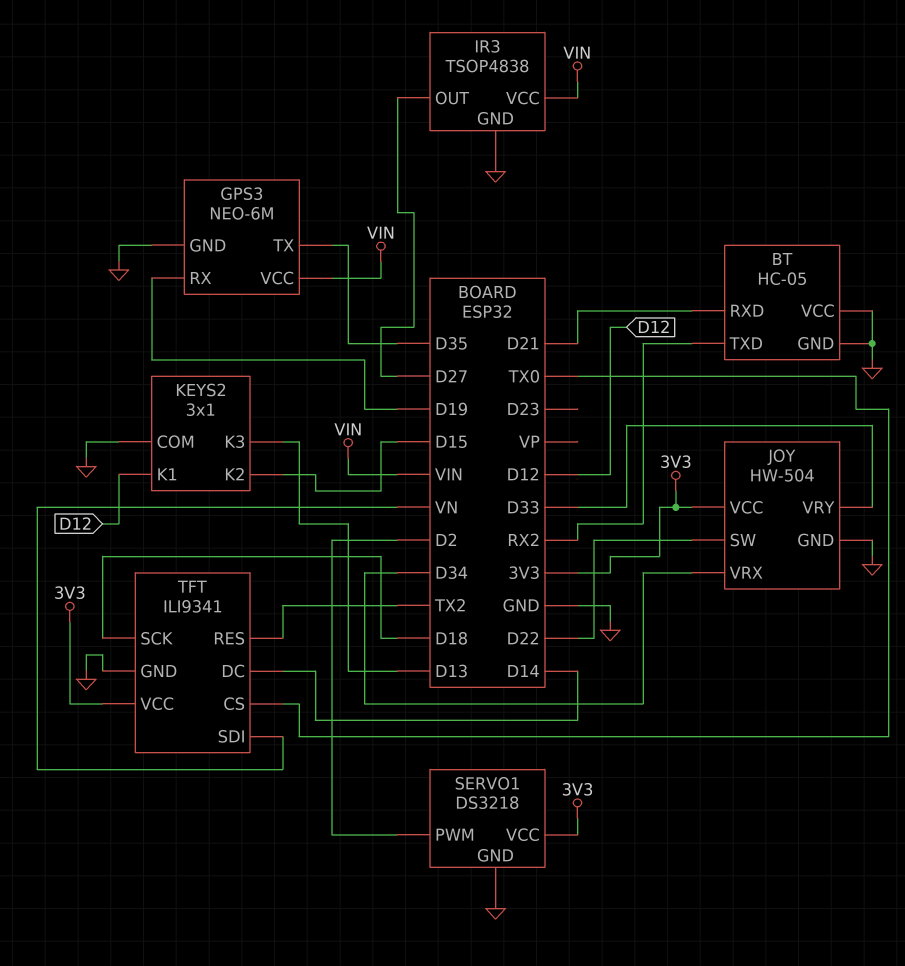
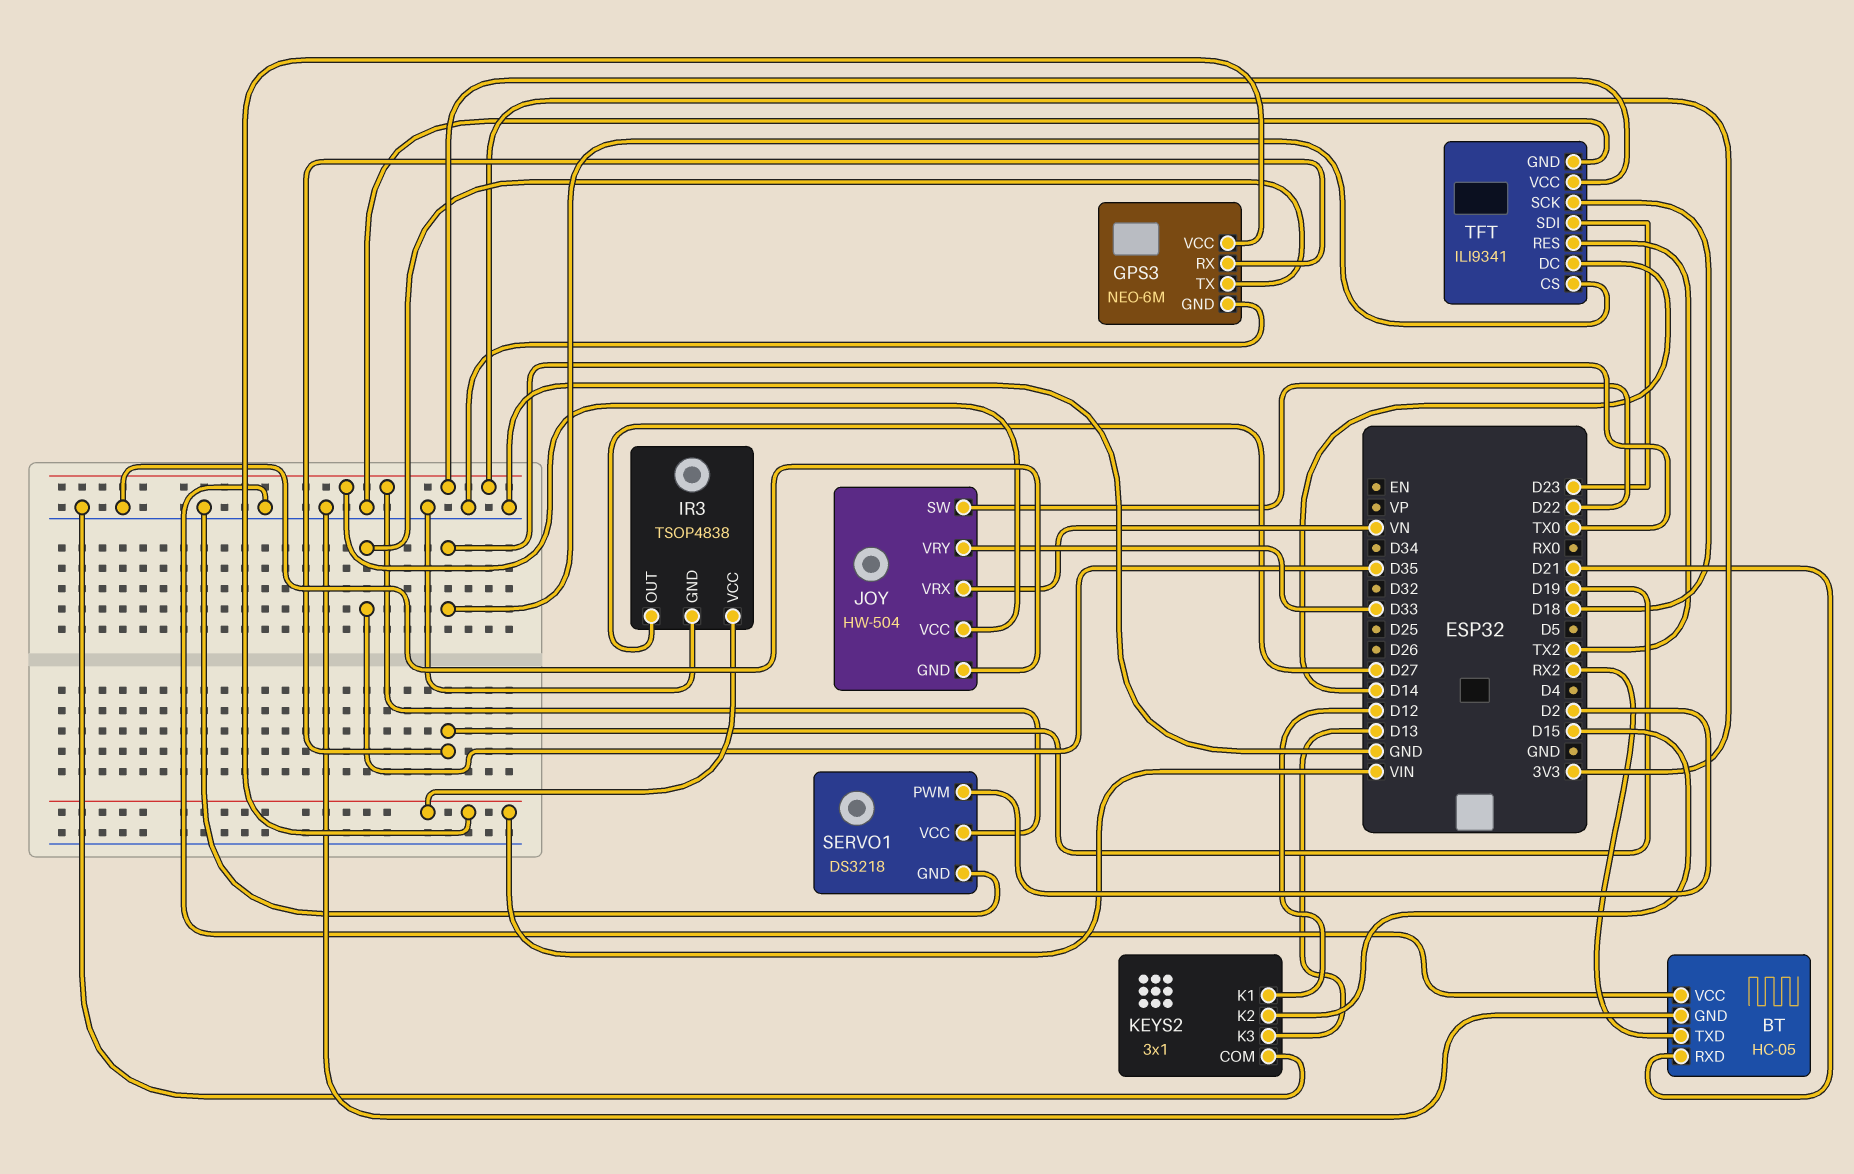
JOY pin VRX: D34 -> VN
TFT pin SDI: VN -> D23

